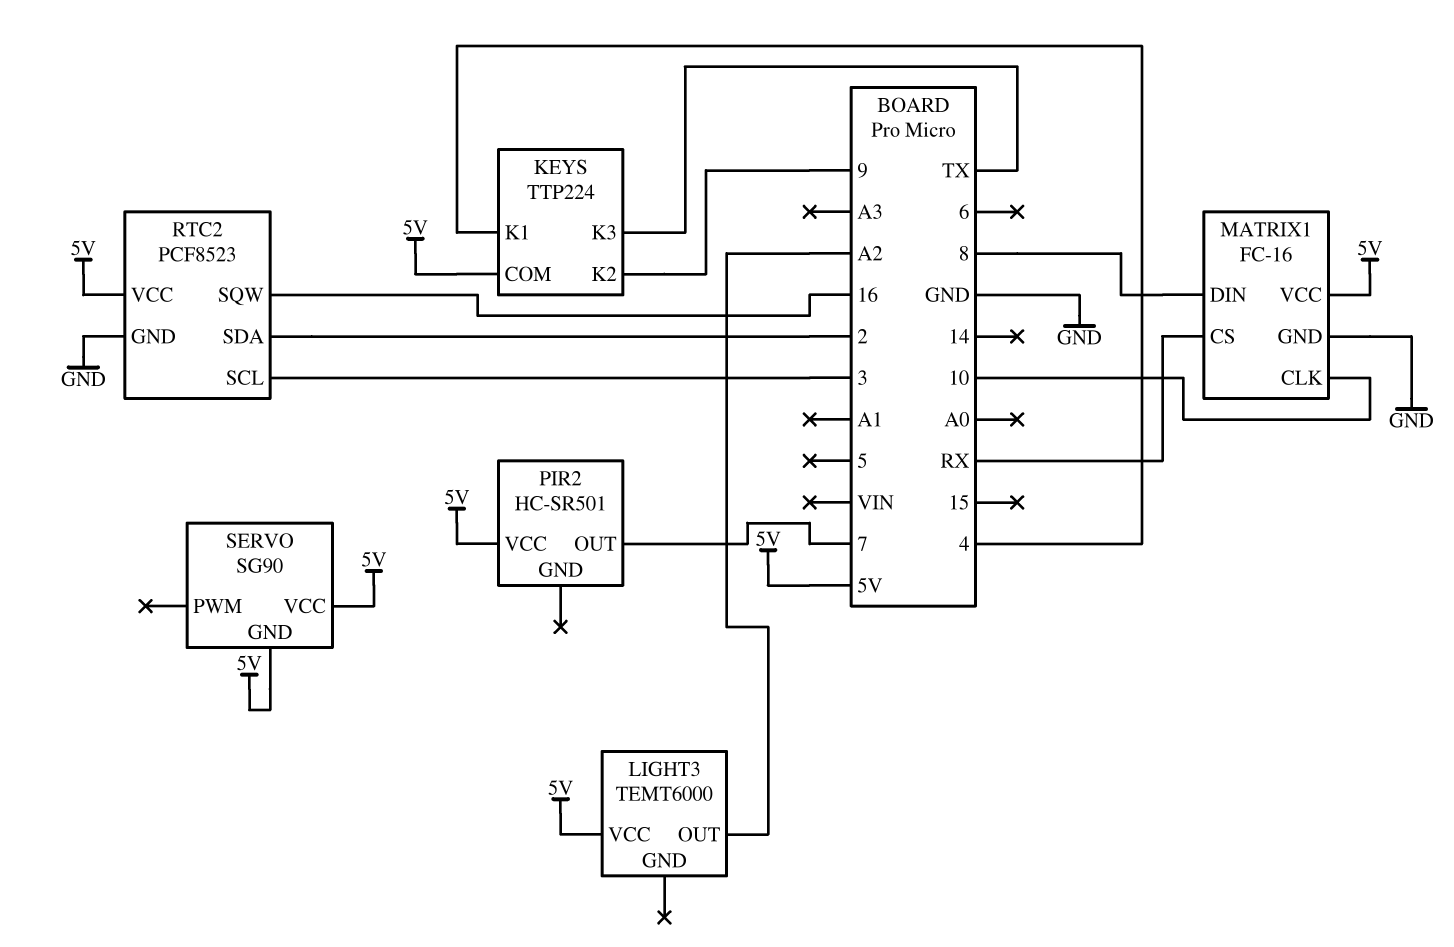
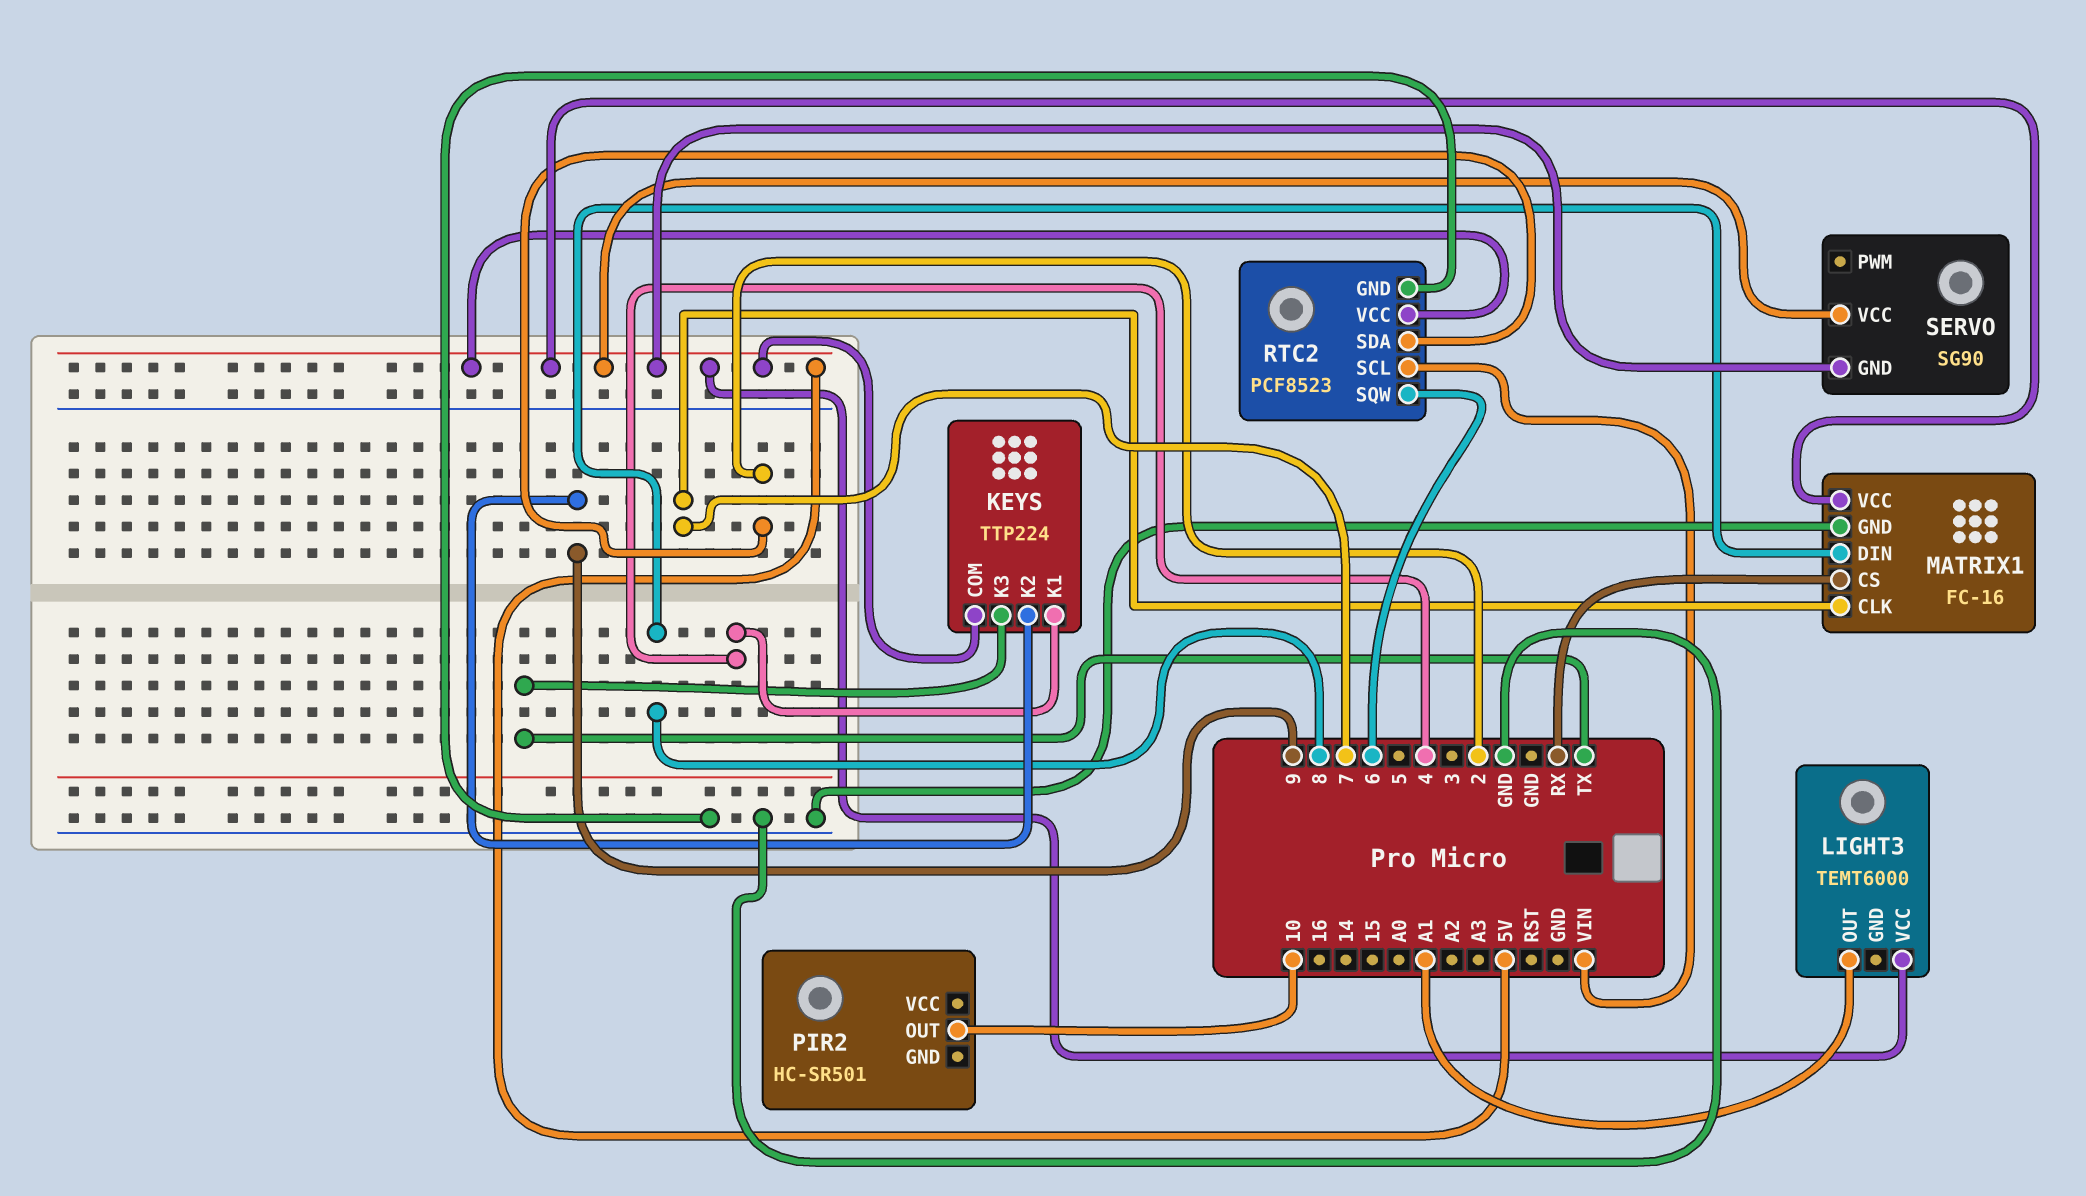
LIGHT3 pin OUT: A2 -> A1
MATRIX1 pin CLK: 10 -> 7
PIR2 pin OUT: 7 -> 10
PIR2 pin VCC: 5V -> none
RTC2 pin SCL: 3 -> VIN
RTC2 pin SQW: 16 -> 6

